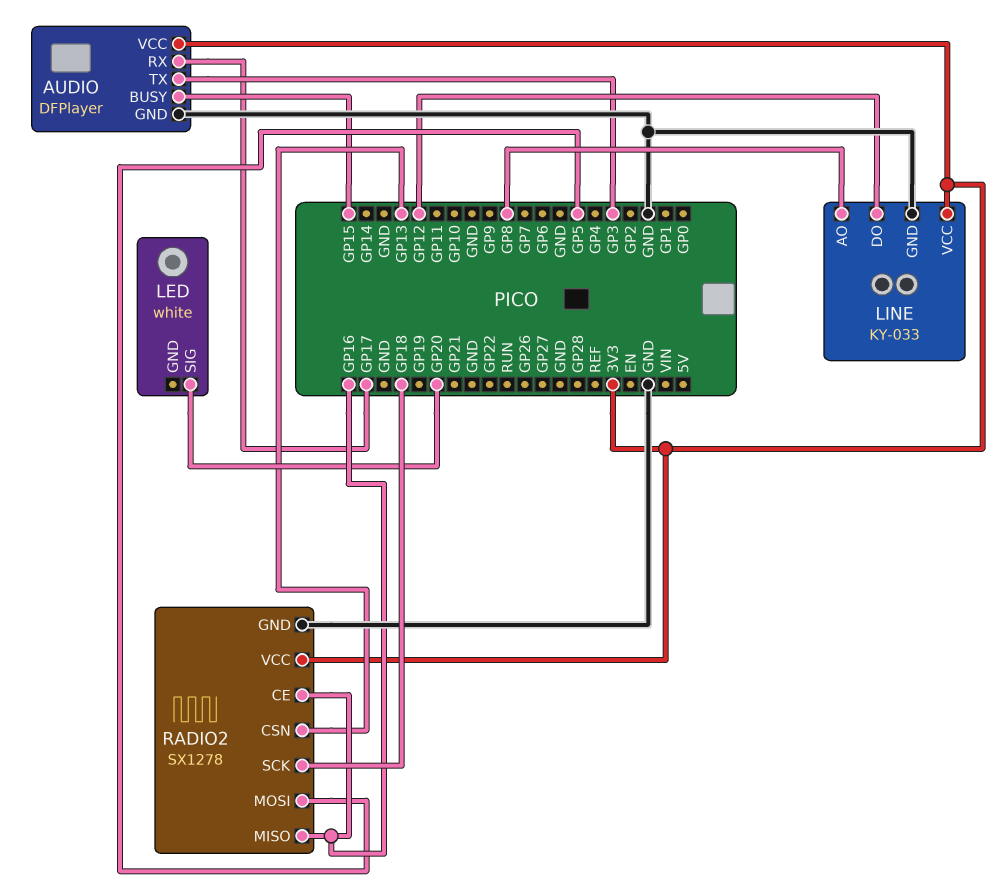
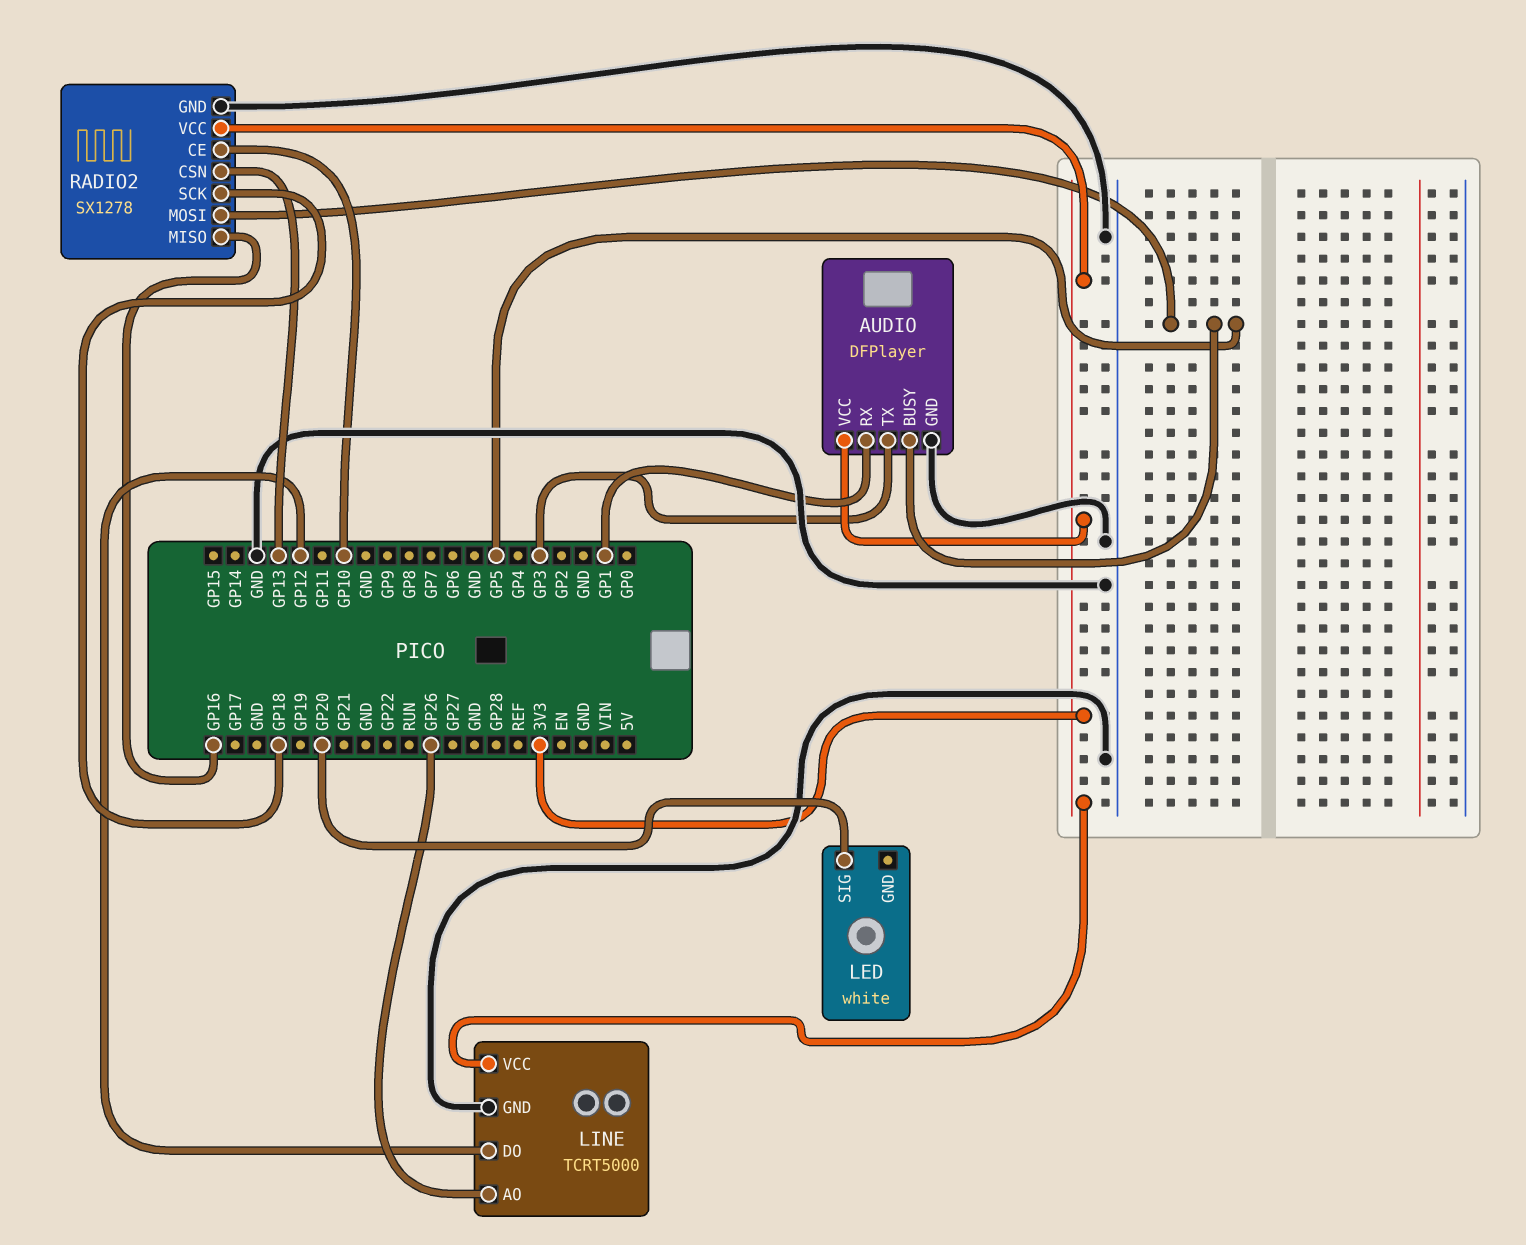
AUDIO pin BUSY: GP15 -> GP5
AUDIO pin RX: GP17 -> GP1
LINE: KY-033 -> TCRT5000
LINE pin AO: GP8 -> GP26
RADIO2 pin CE: GP16 -> GP10

